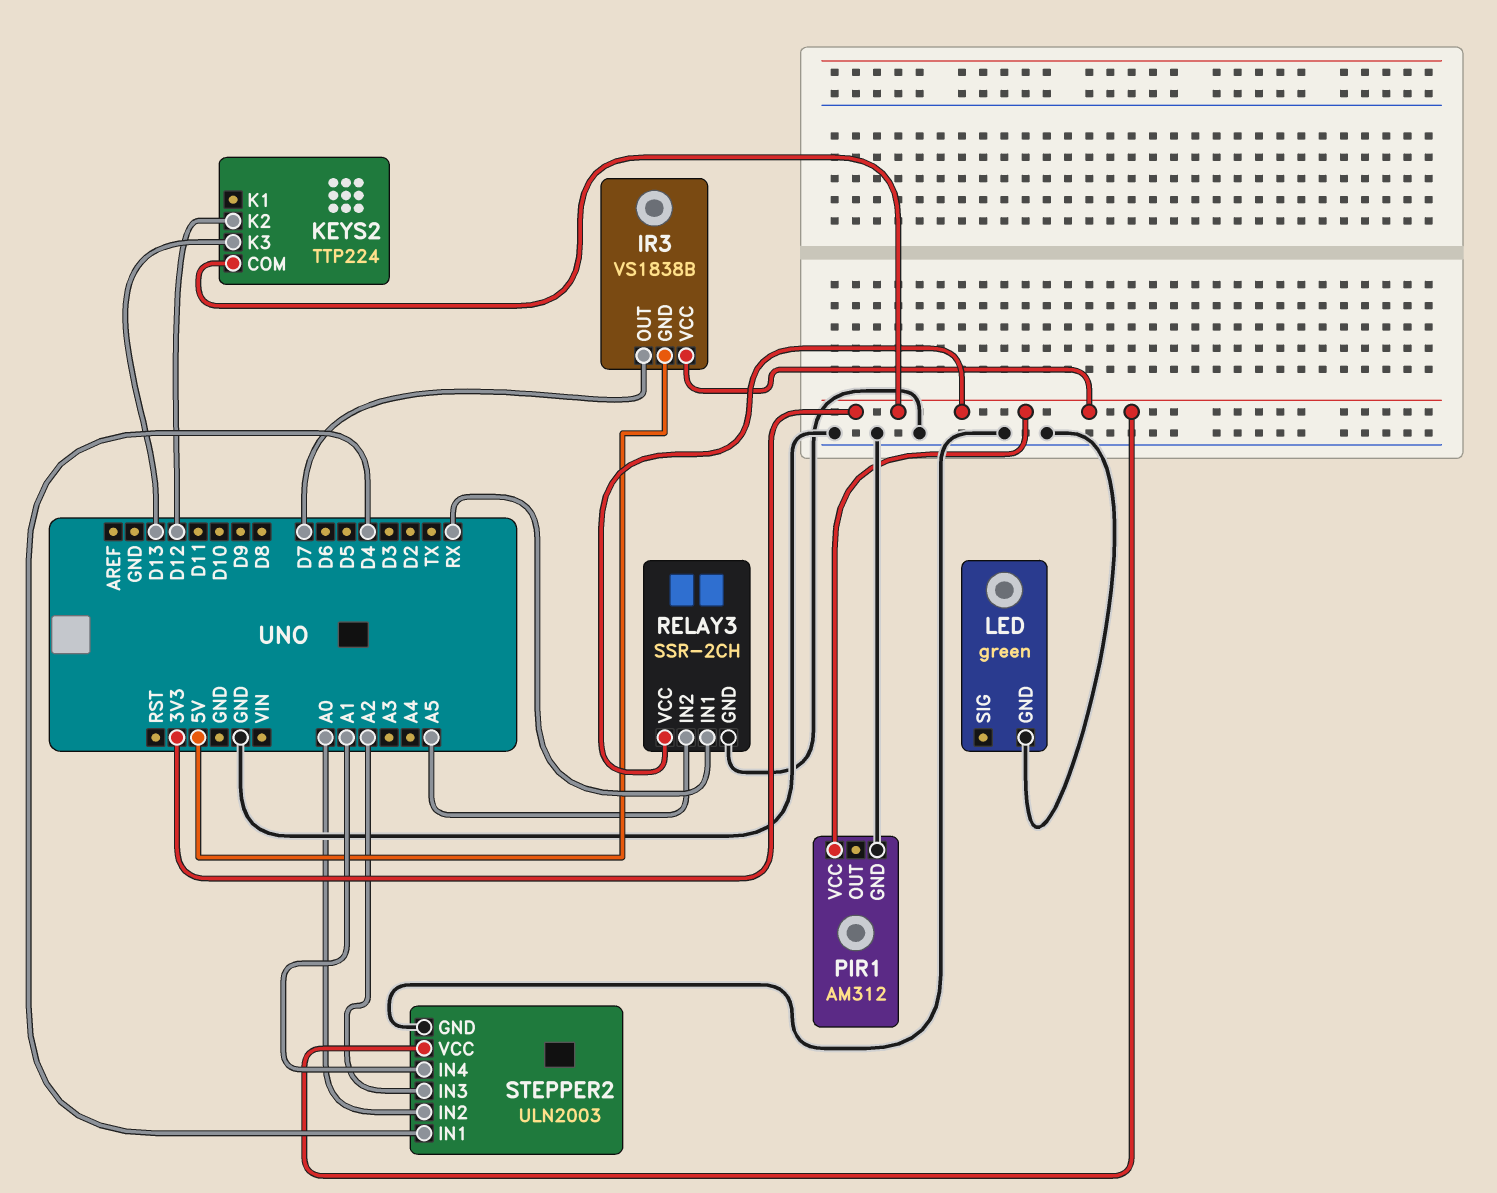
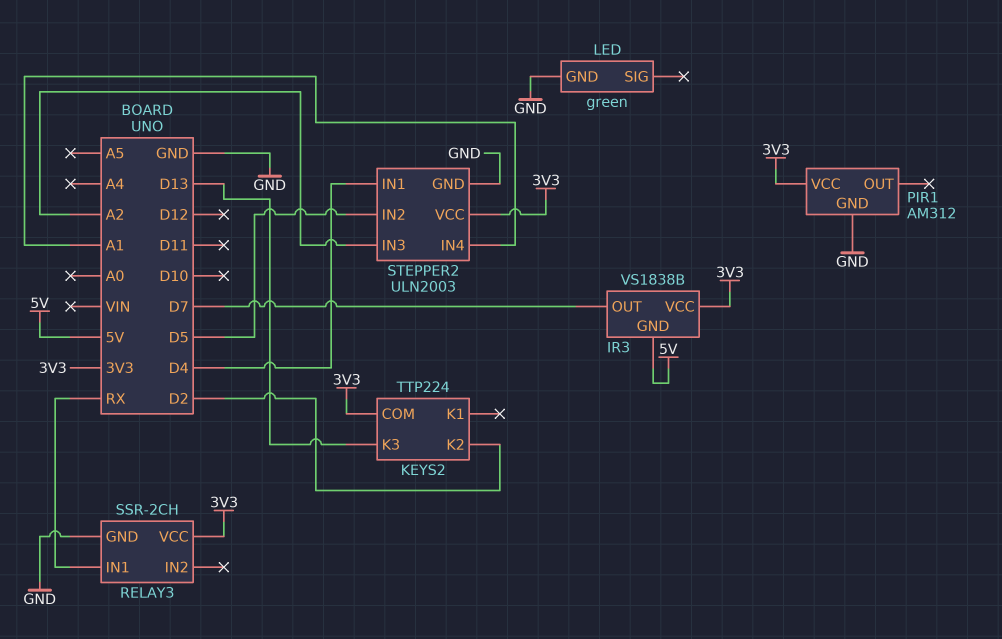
KEYS2 pin K2: D12 -> D2
RELAY3 pin IN2: A5 -> none
STEPPER2 pin IN2: A0 -> D5

